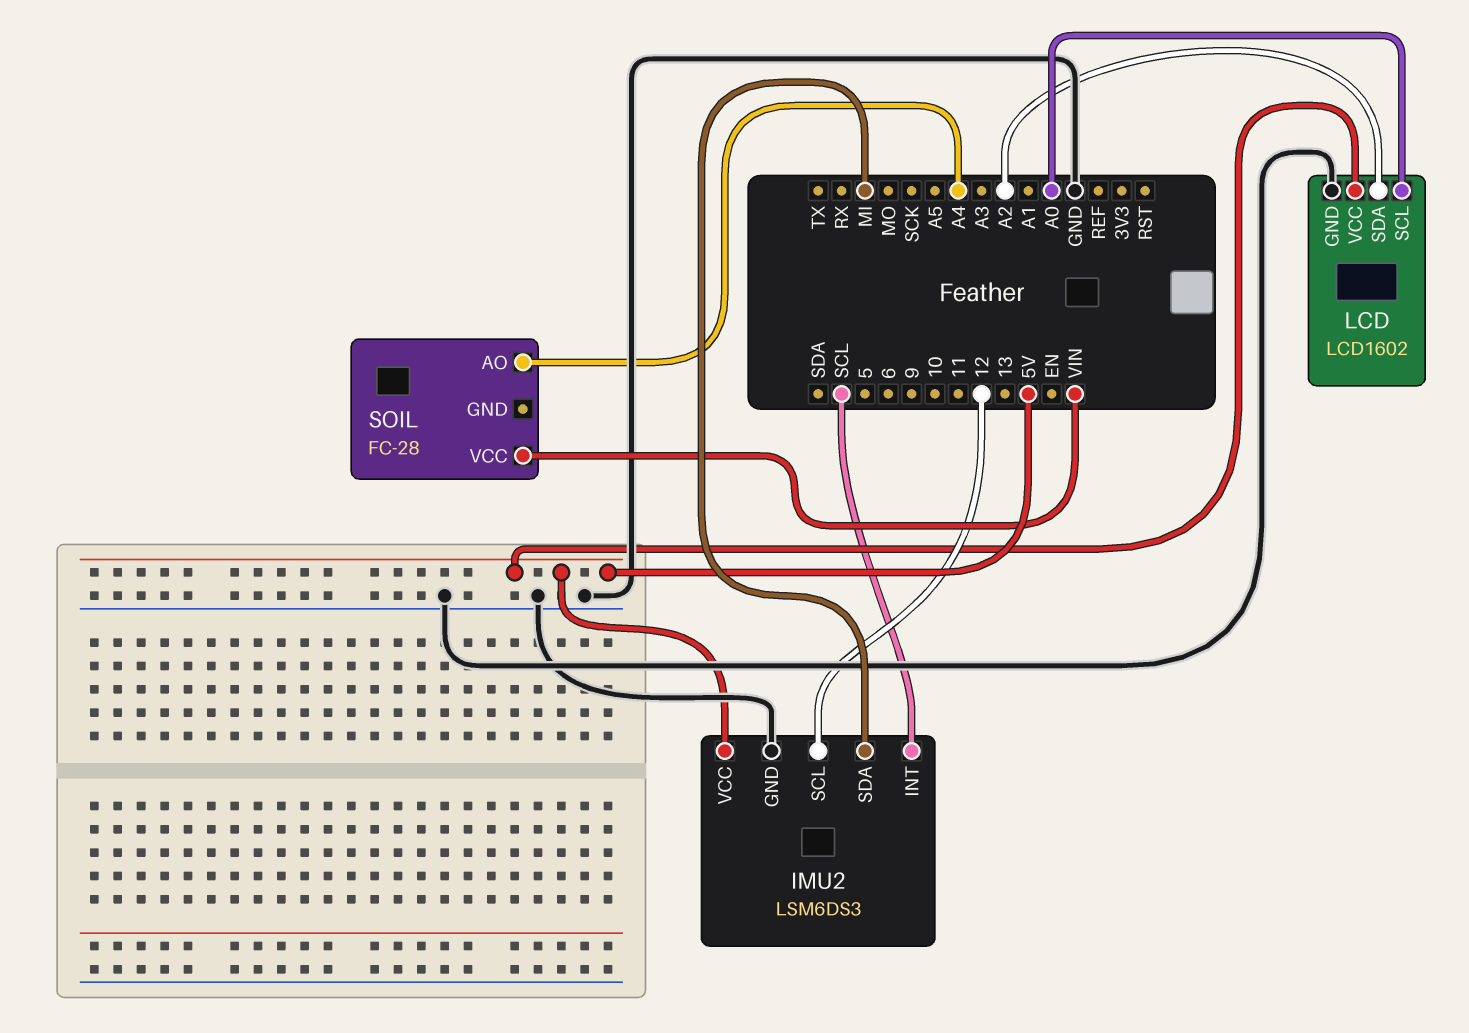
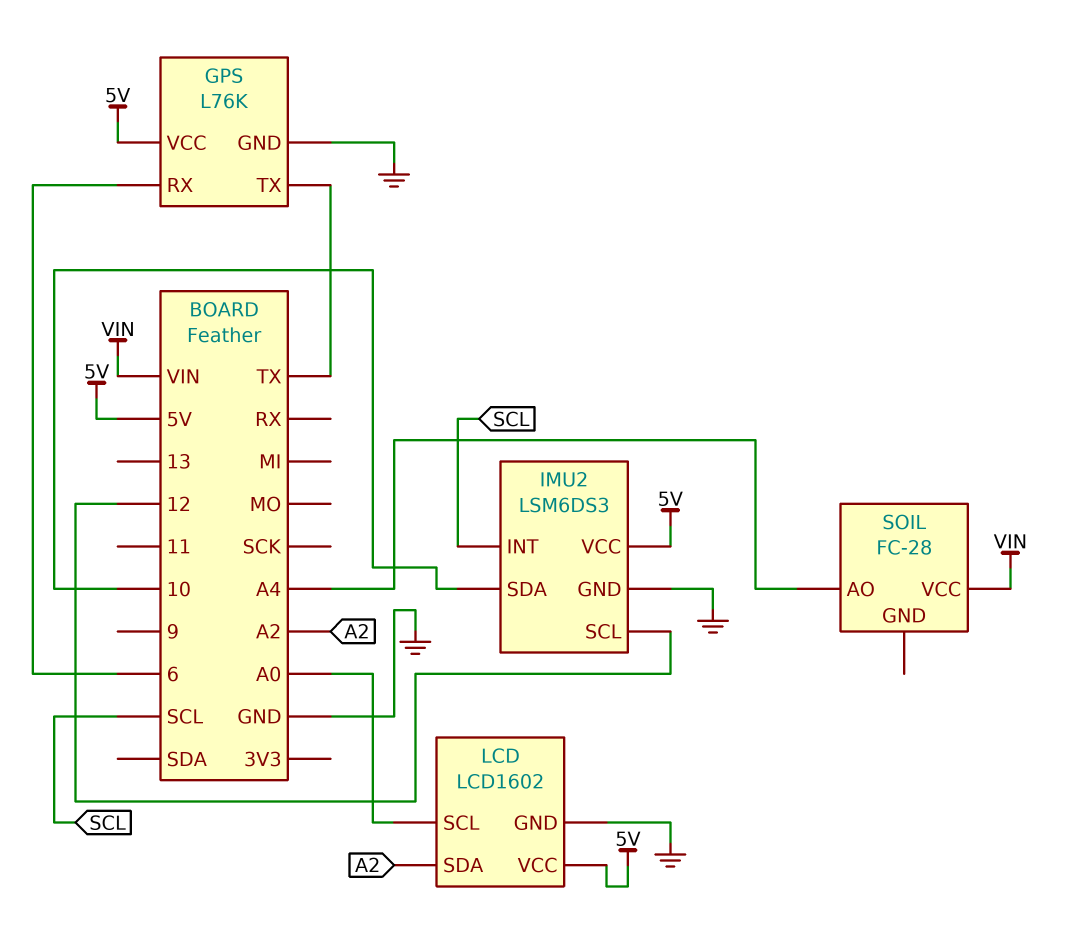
GPS: none -> L76K
GPS pin GND: none -> GND
GPS pin RX: none -> 6
GPS pin TX: none -> TX
GPS pin VCC: none -> 5V
IMU2 pin SDA: MI -> 10

